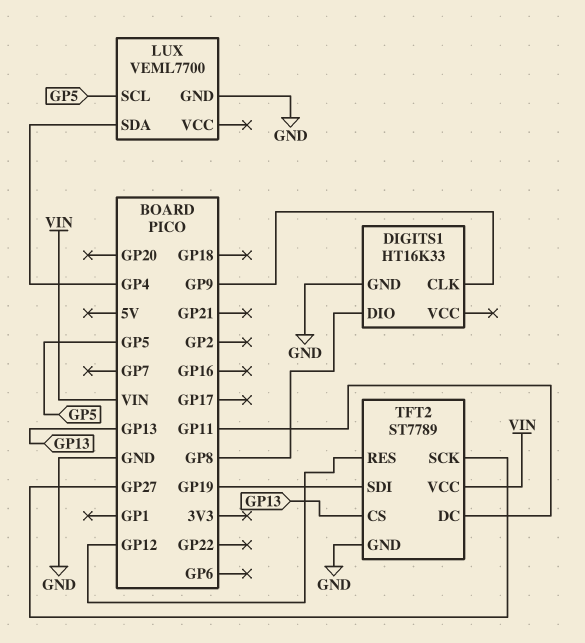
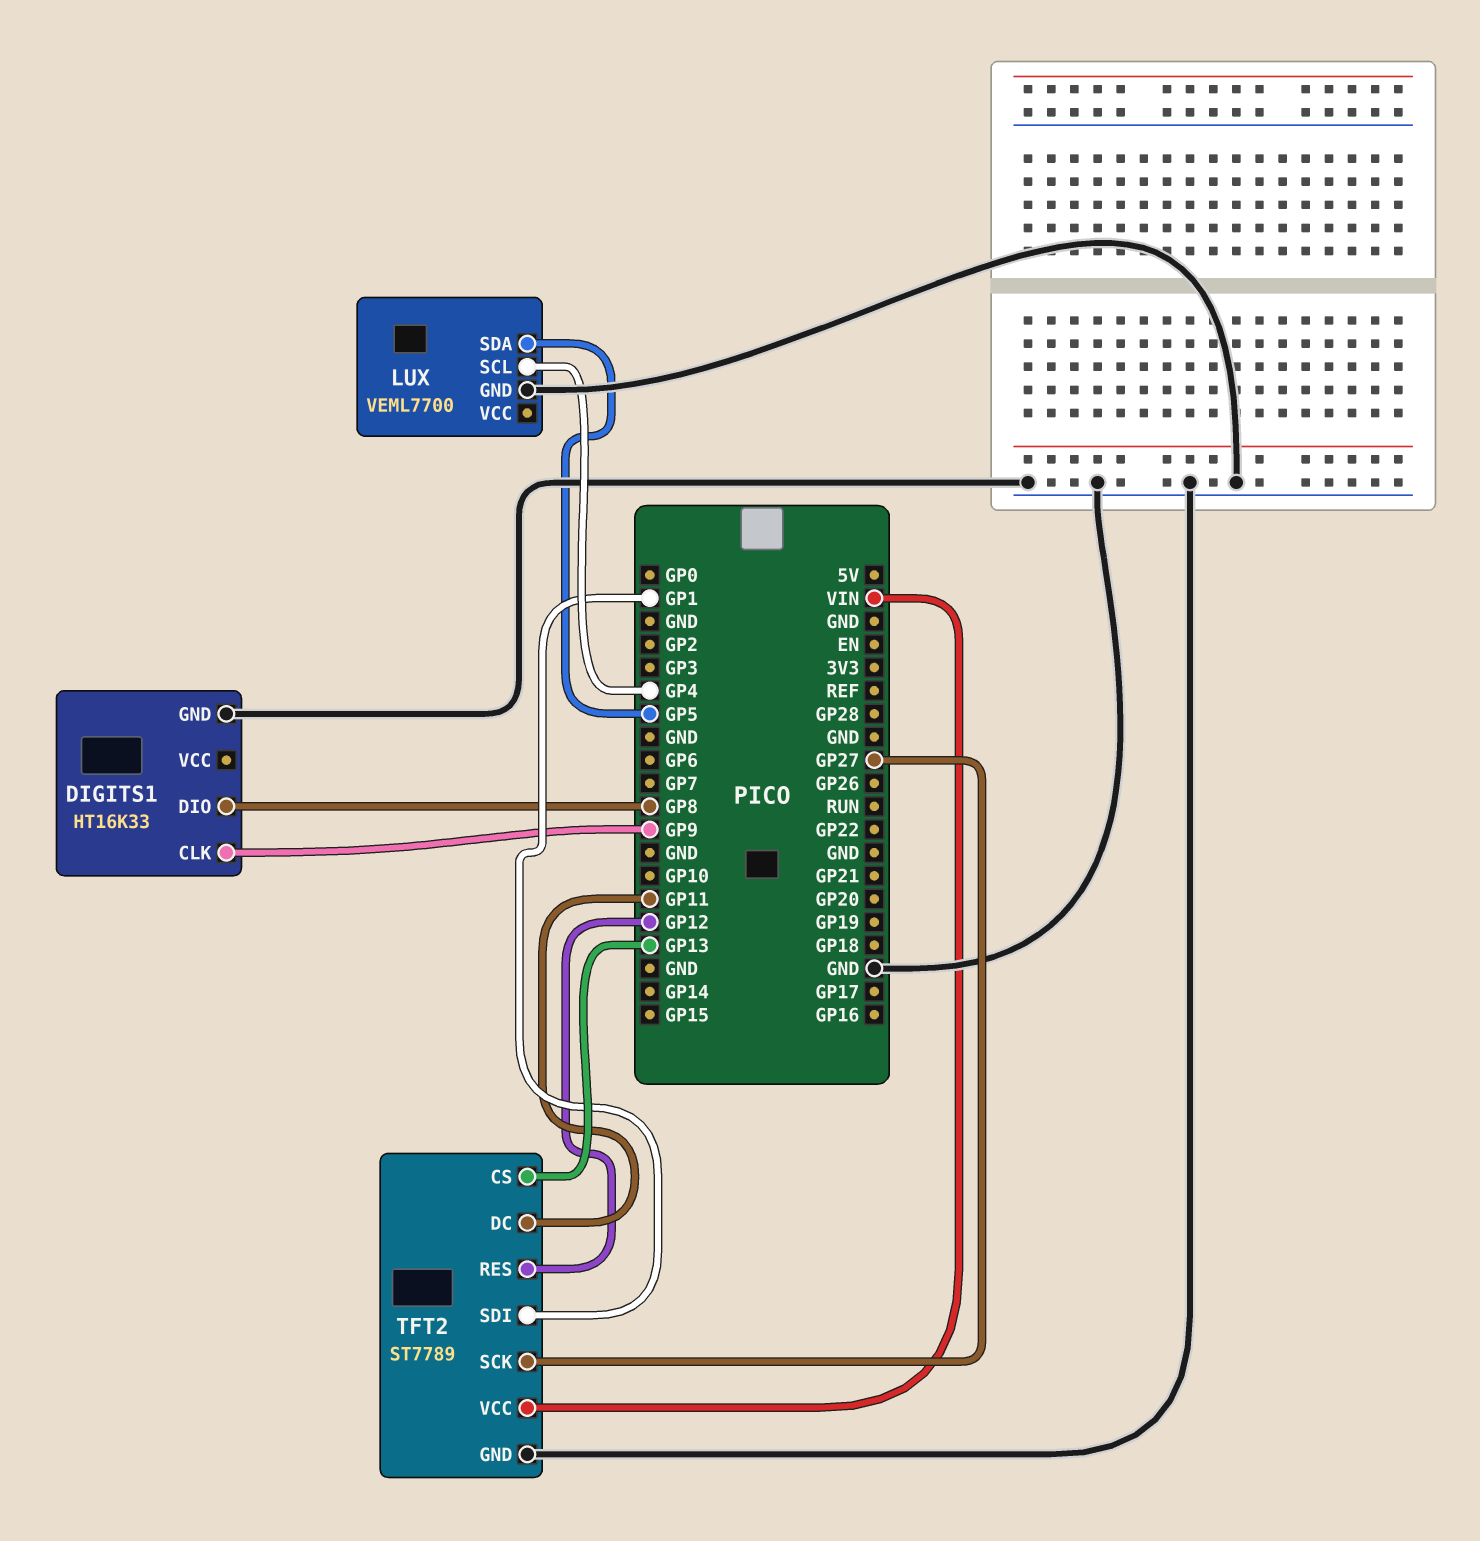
LUX pin SCL: GP5 -> GP4
LUX pin SDA: GP4 -> GP5
TFT2 pin SDI: GP19 -> GP1

